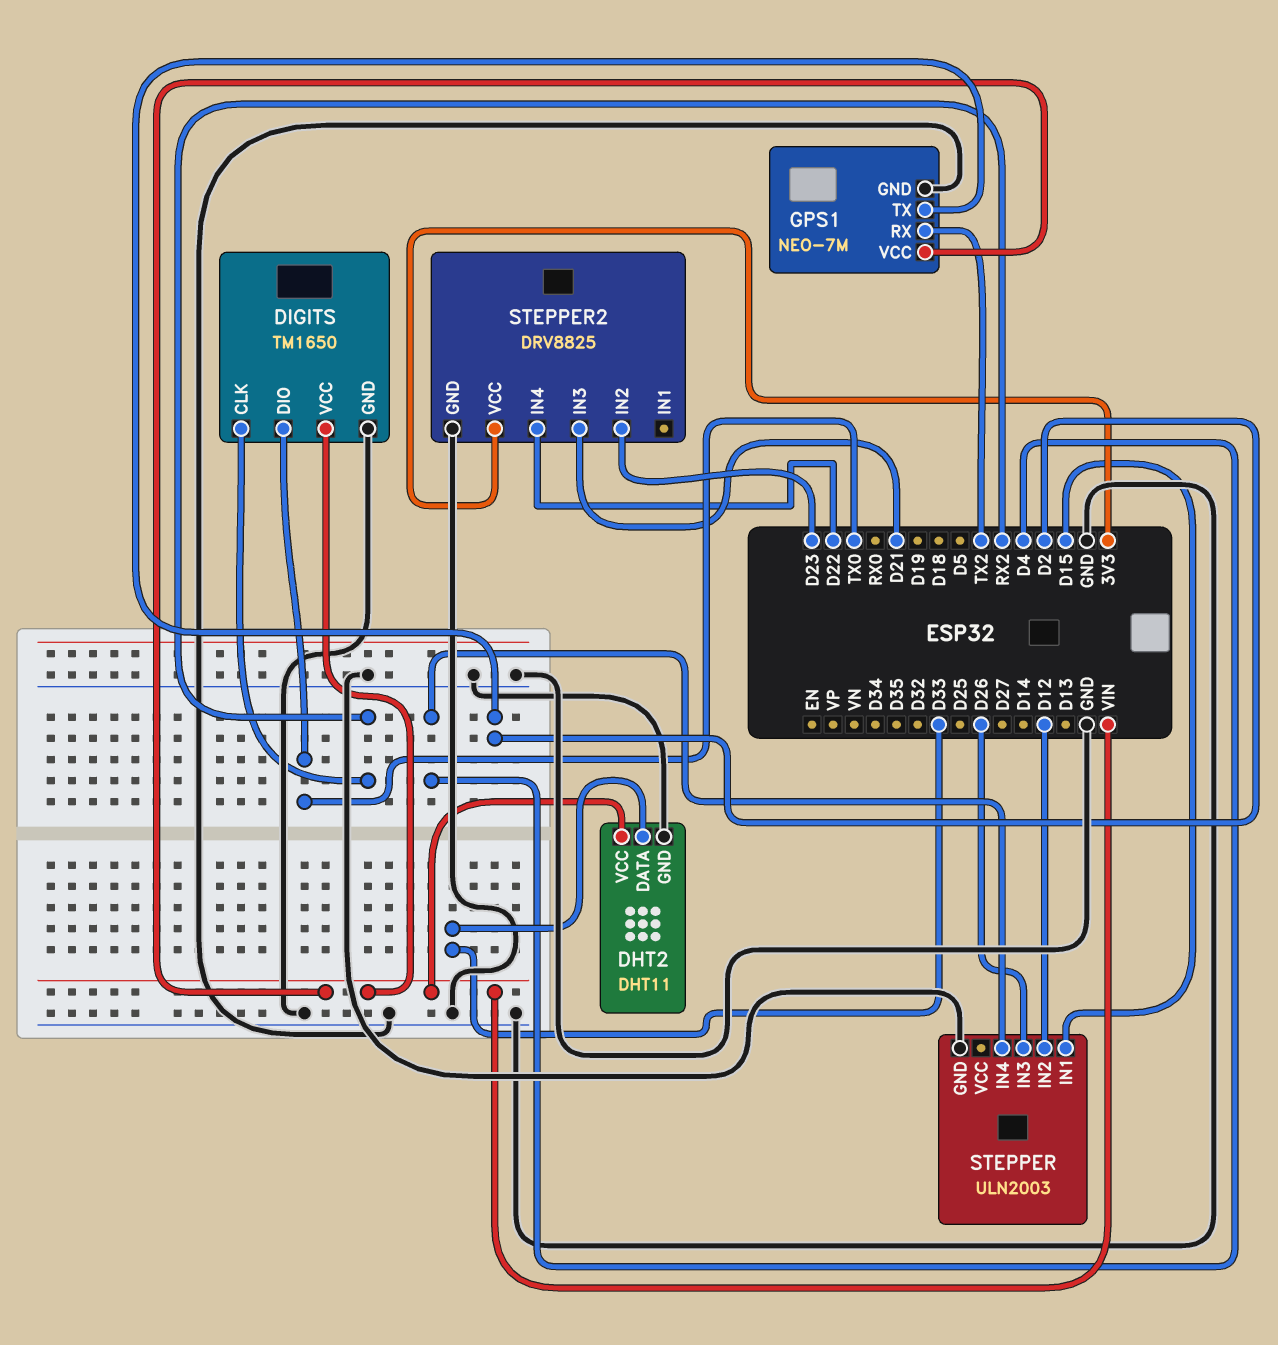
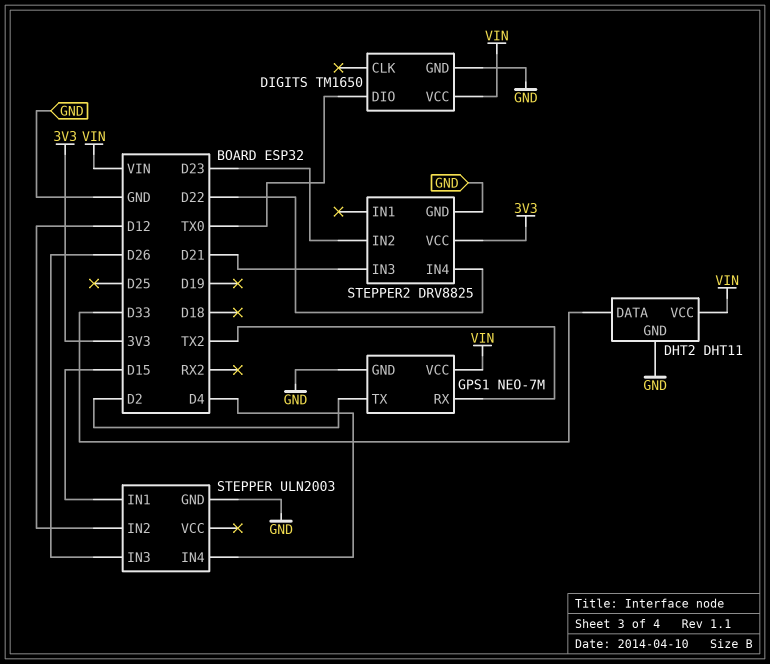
DIGITS pin CLK: RX2 -> none

